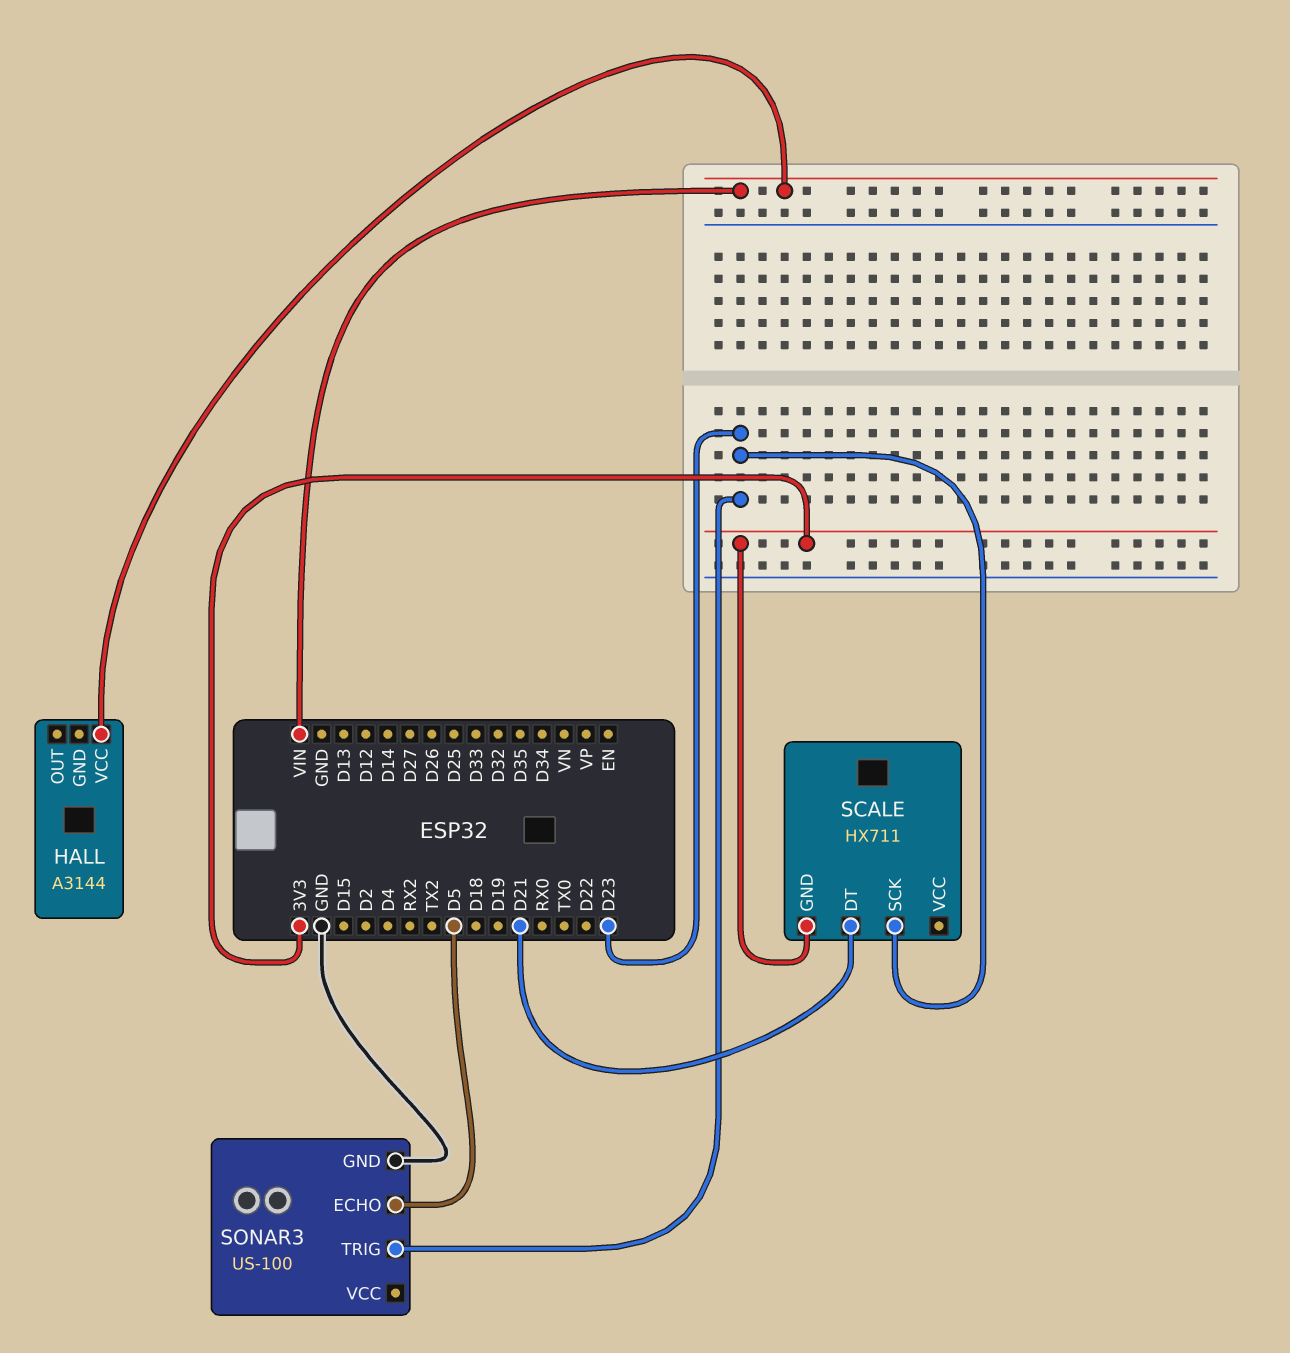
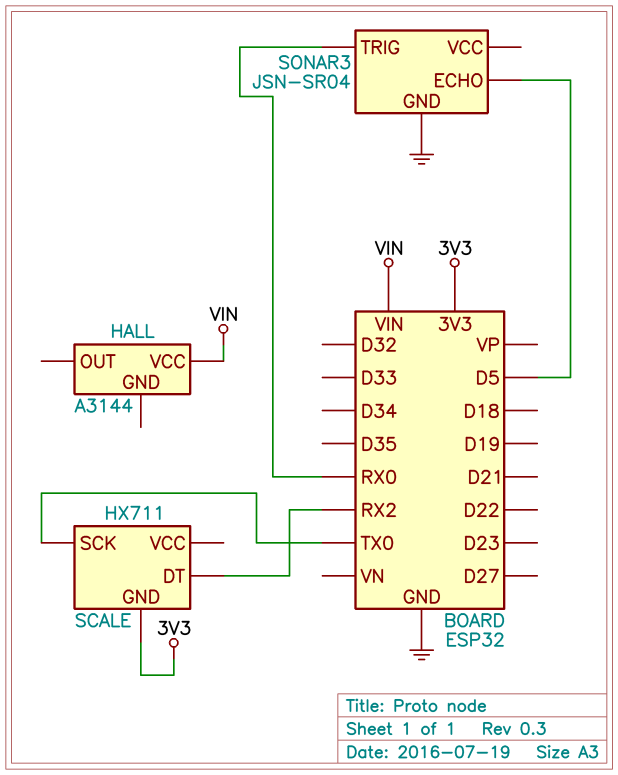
SCALE pin DT: D21 -> RX2
SCALE pin SCK: D23 -> TX0
SONAR3: US-100 -> JSN-SR04
SONAR3 pin TRIG: D23 -> RX0

